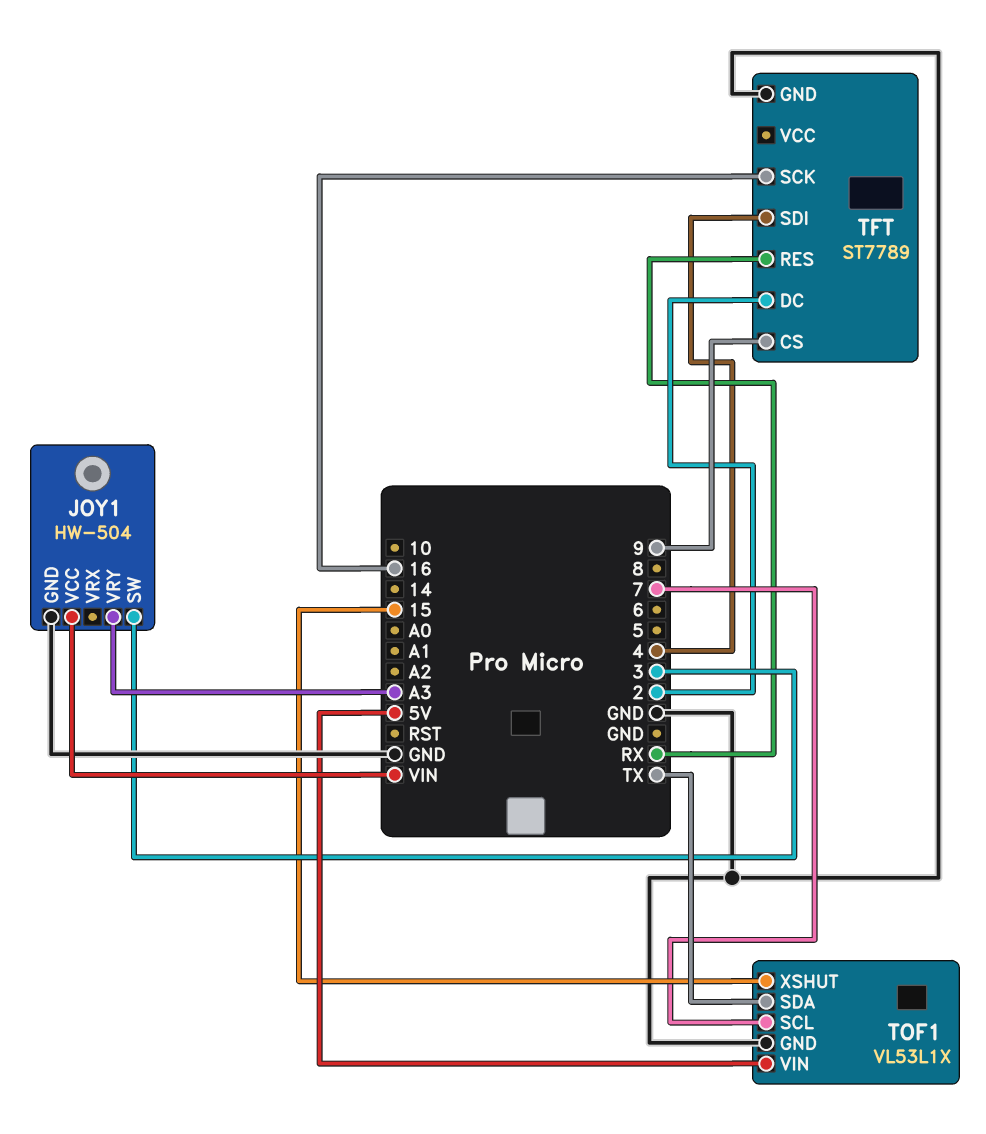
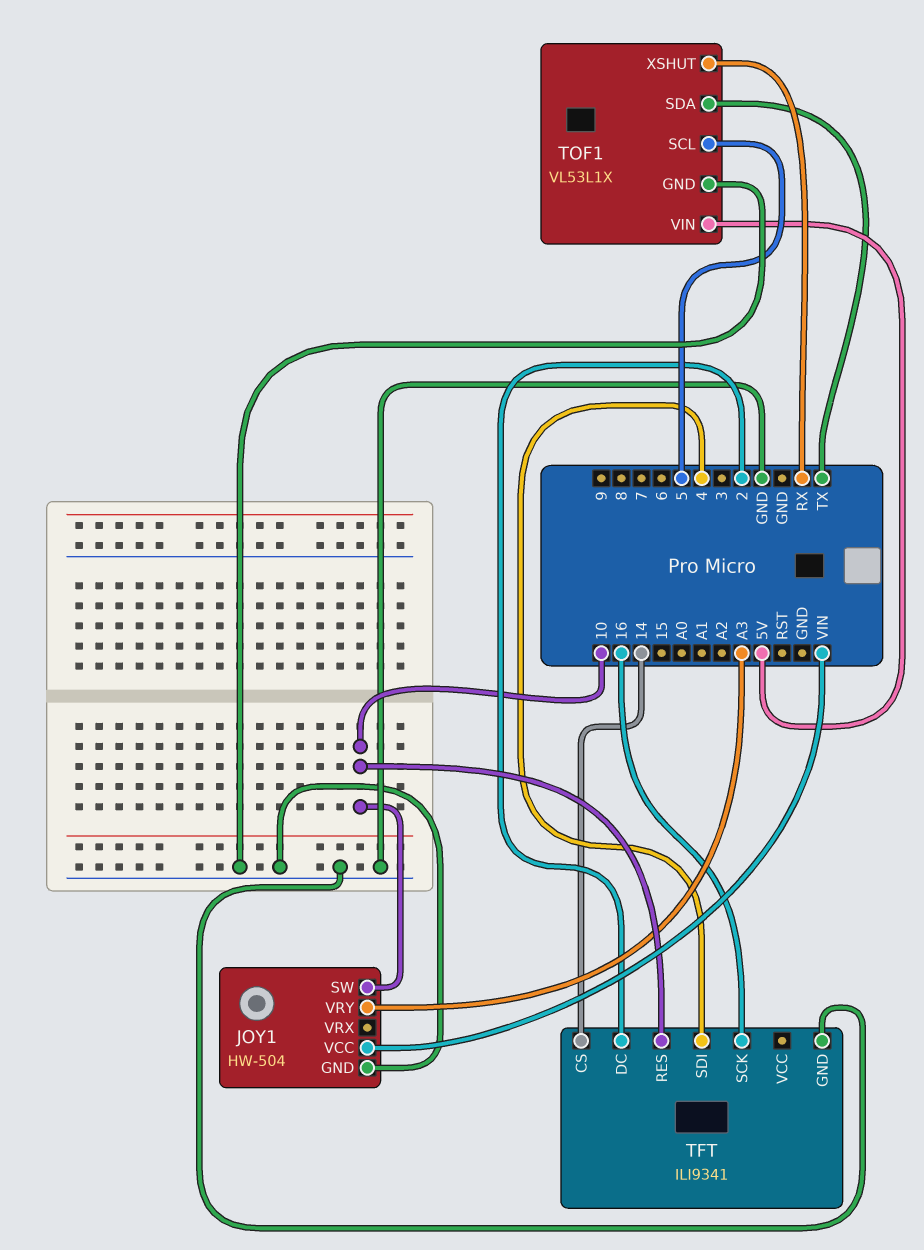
JOY1 pin SW: 3 -> 10
TFT: ST7789 -> ILI9341
TFT pin CS: 9 -> 14
TFT pin RES: RX -> 10
TOF1 pin SCL: 7 -> 5
TOF1 pin XSHUT: 15 -> RX

